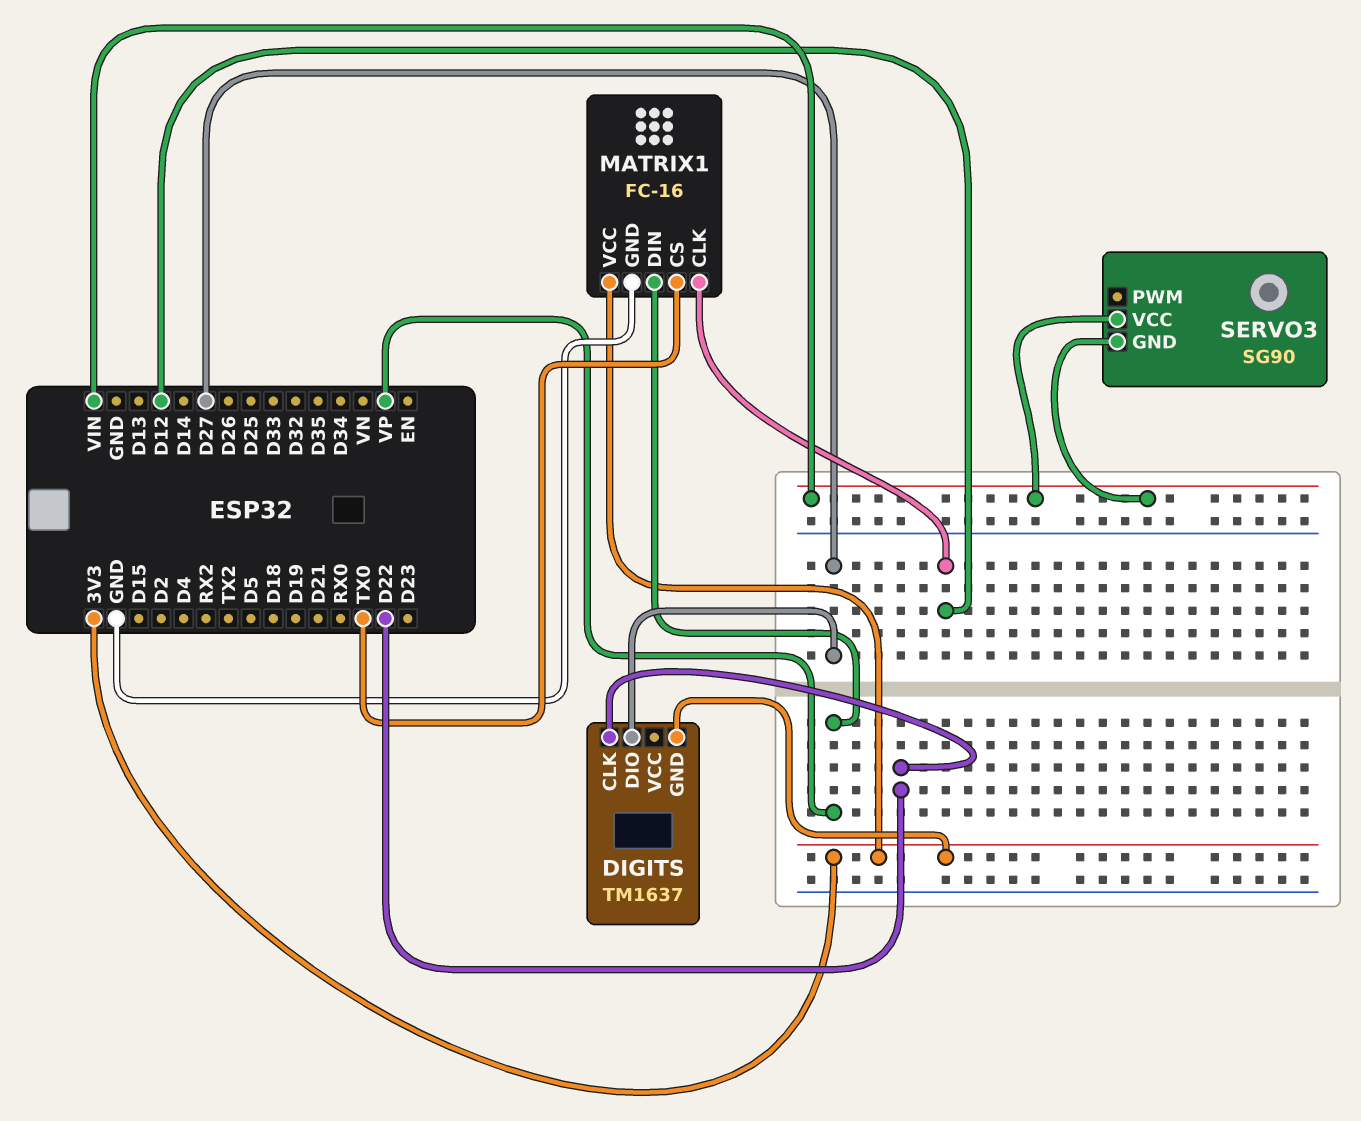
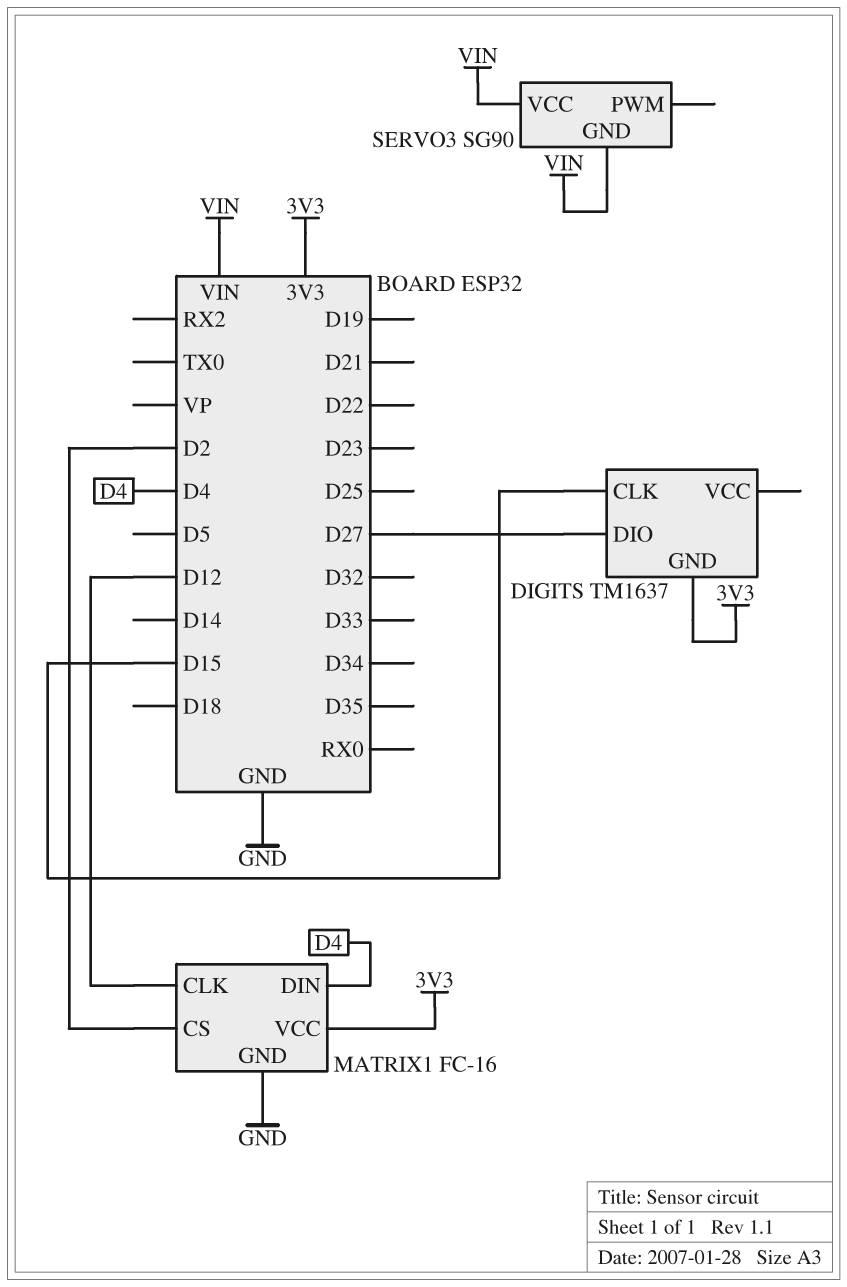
DIGITS pin CLK: D22 -> D15
MATRIX1 pin CS: TX0 -> D2
MATRIX1 pin DIN: VP -> D4

